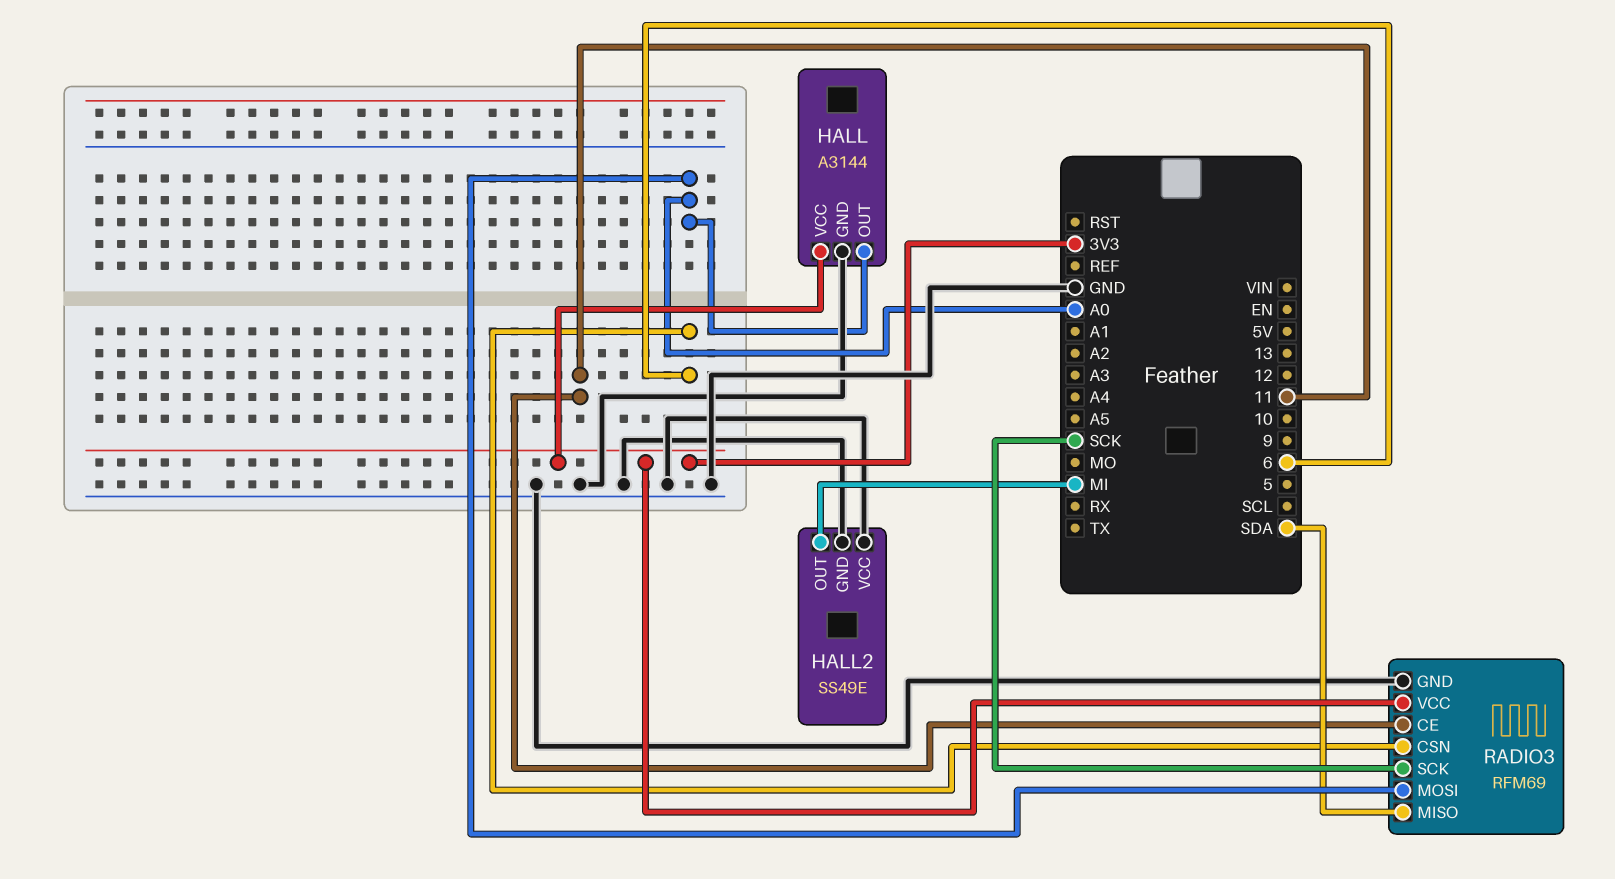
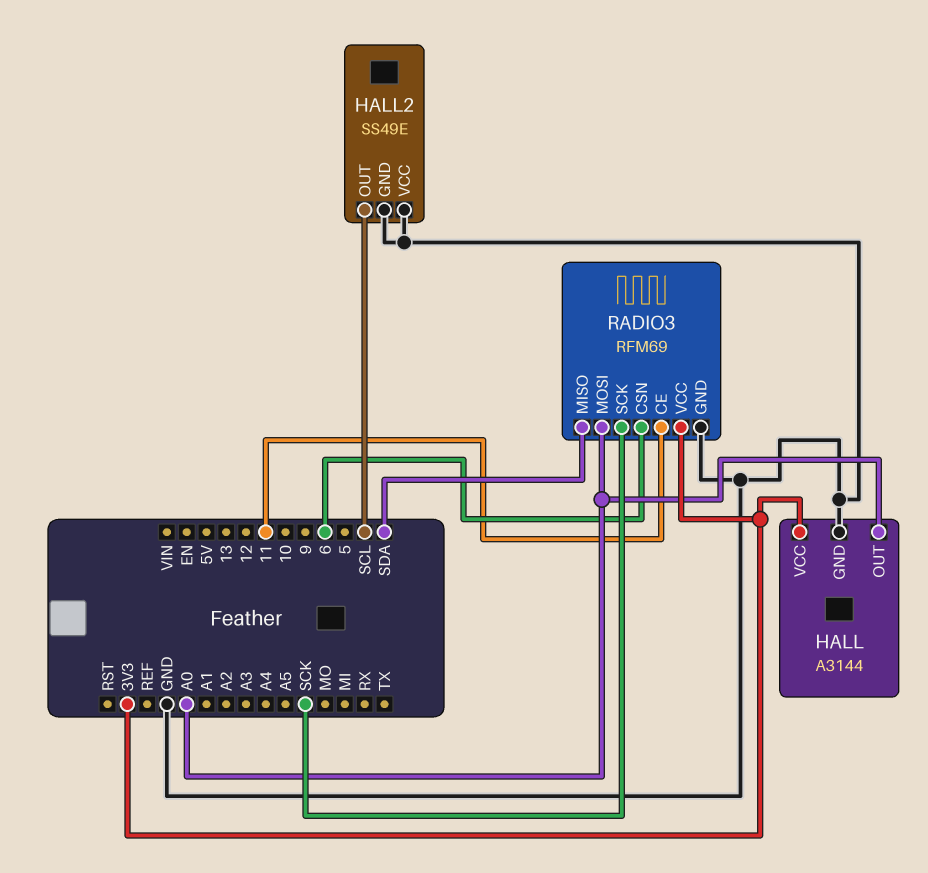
HALL2 pin OUT: MI -> SCL

